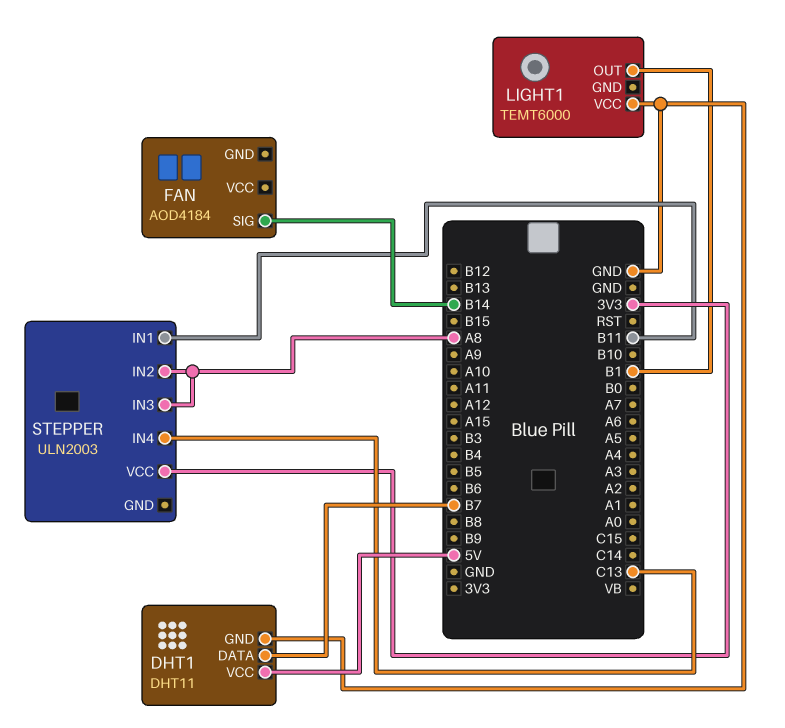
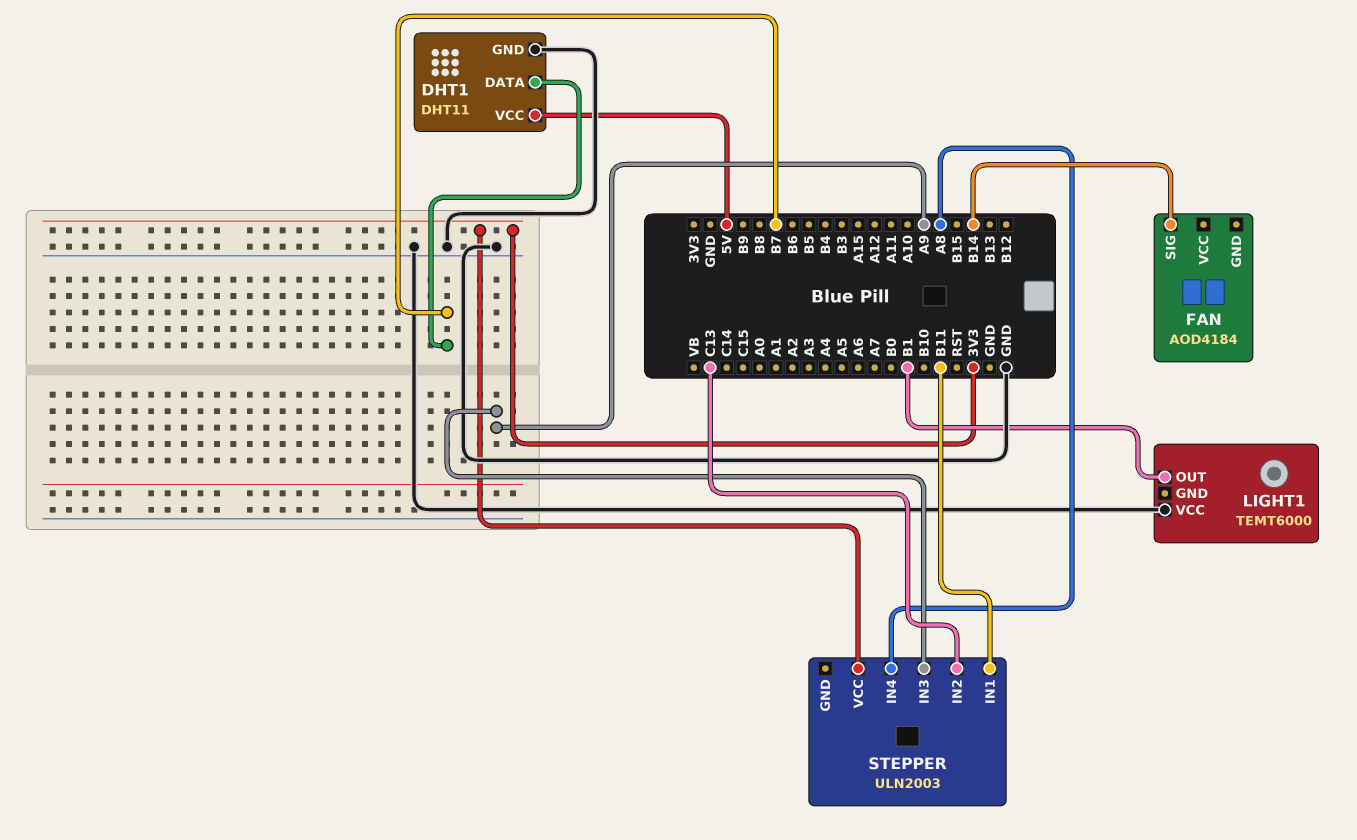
STEPPER pin IN2: A8 -> C13
STEPPER pin IN3: A8 -> A9
STEPPER pin IN4: C13 -> A8

